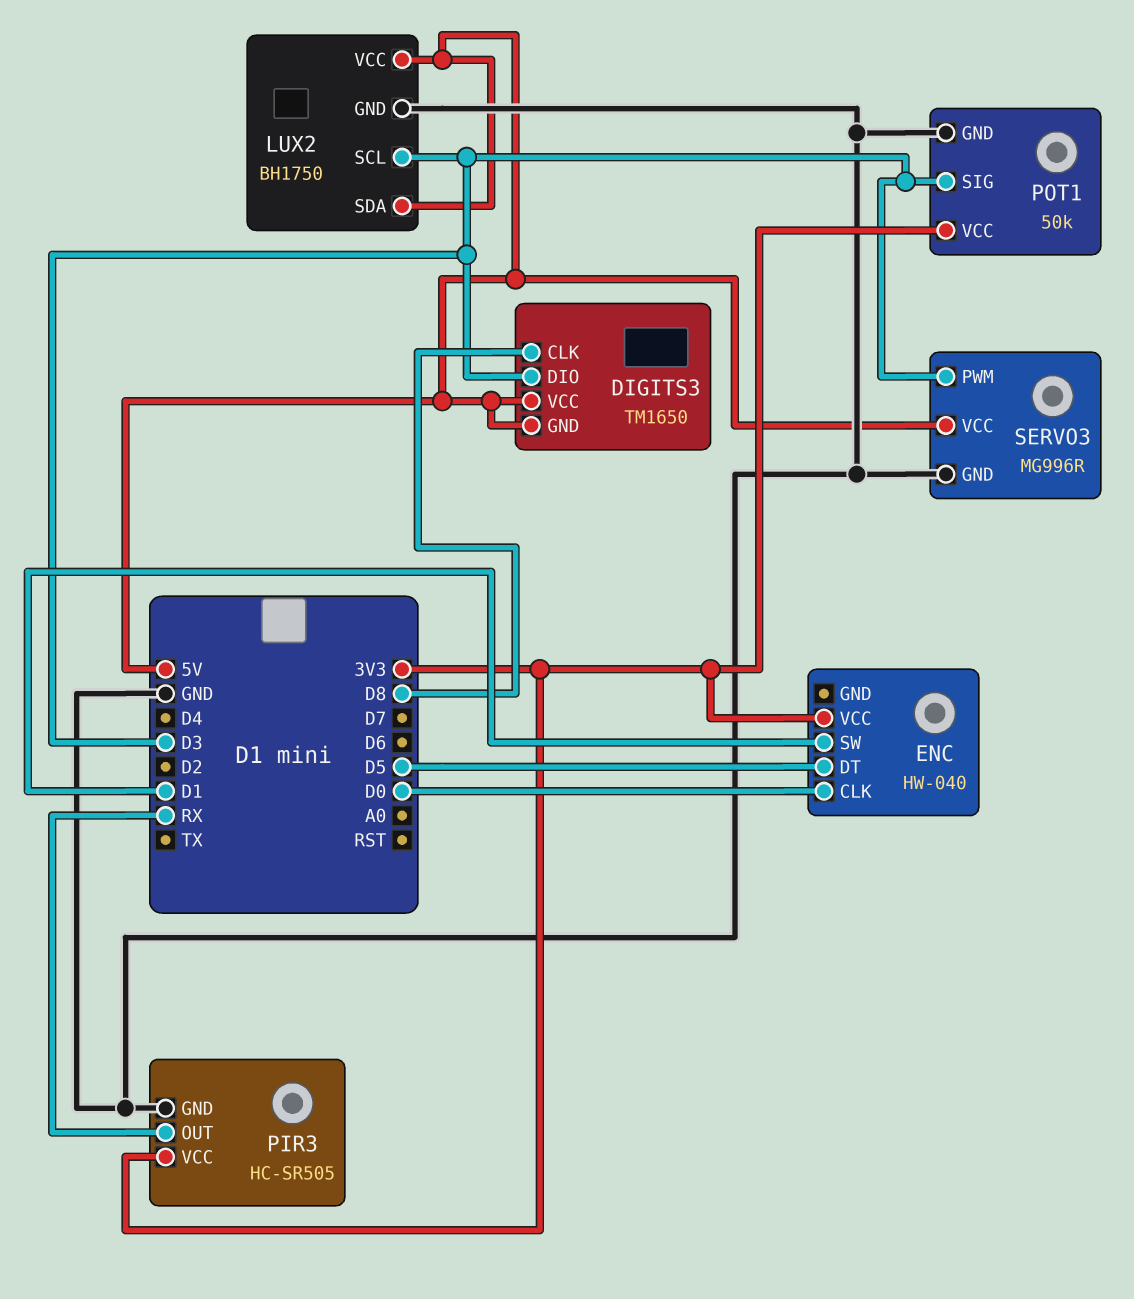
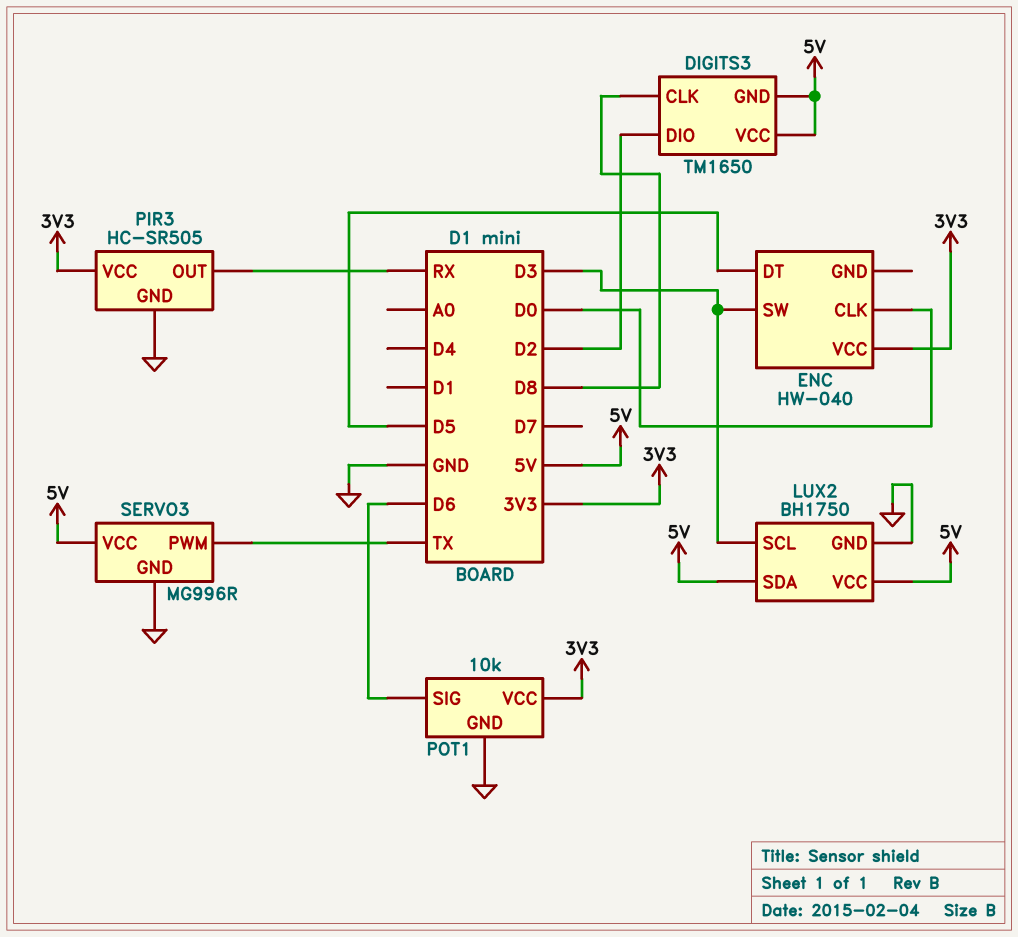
DIGITS3 pin DIO: D3 -> D2
ENC pin SW: D1 -> D3
POT1: 50k -> 10k
POT1 pin SIG: D3 -> D6
SERVO3 pin PWM: D3 -> TX

